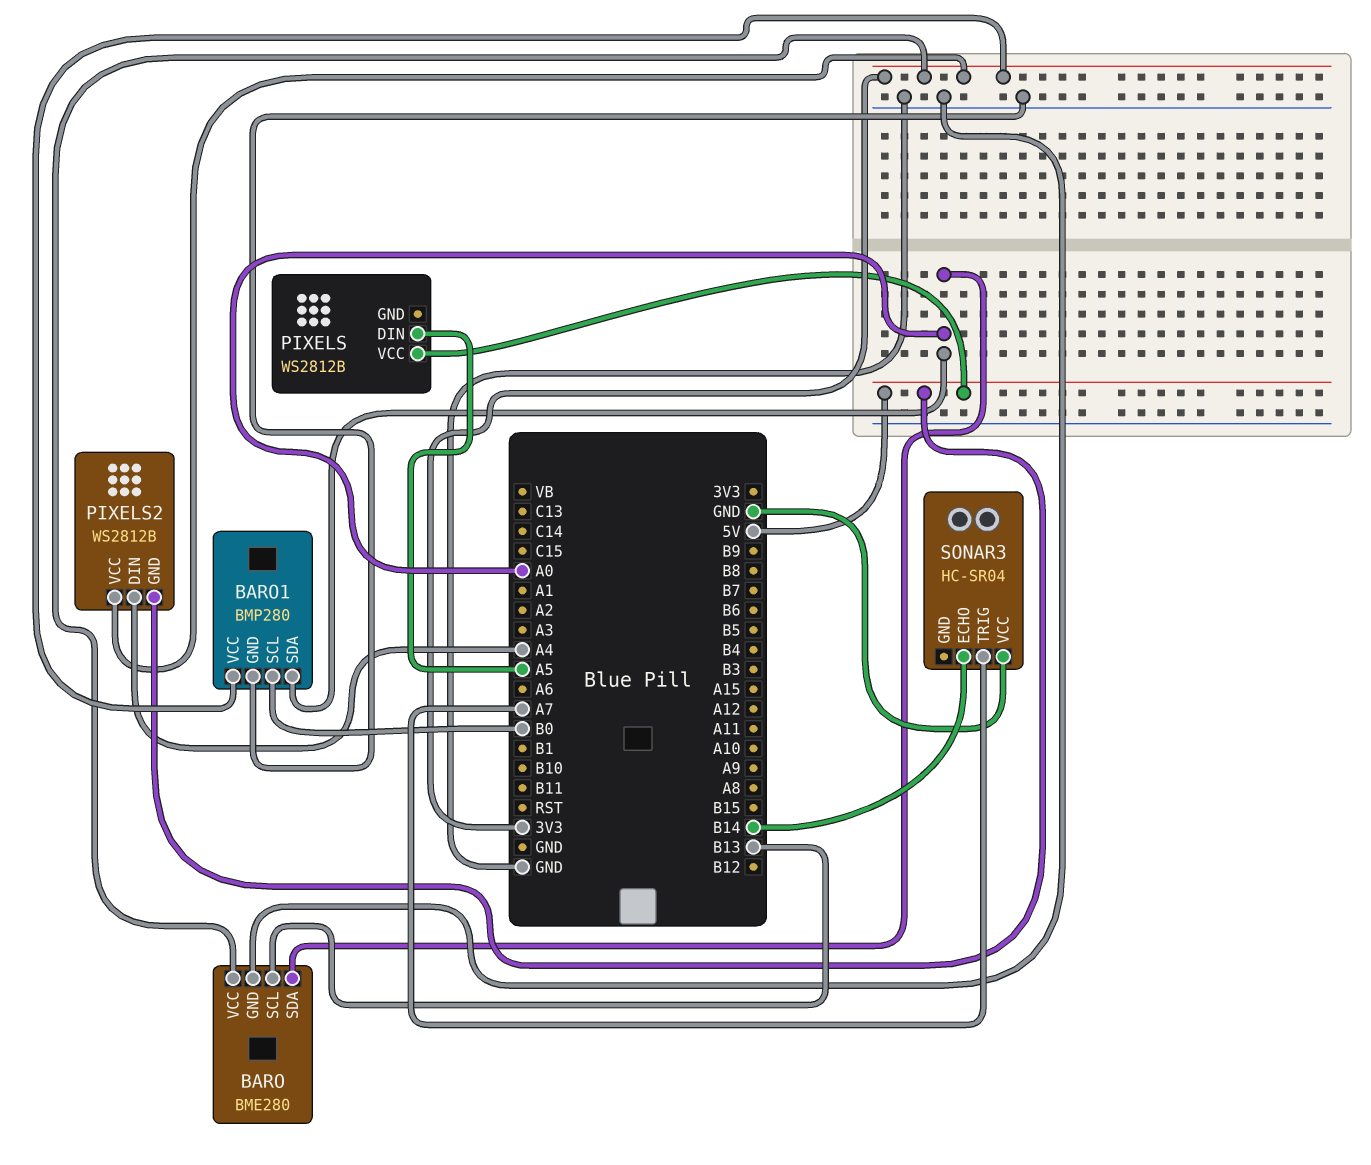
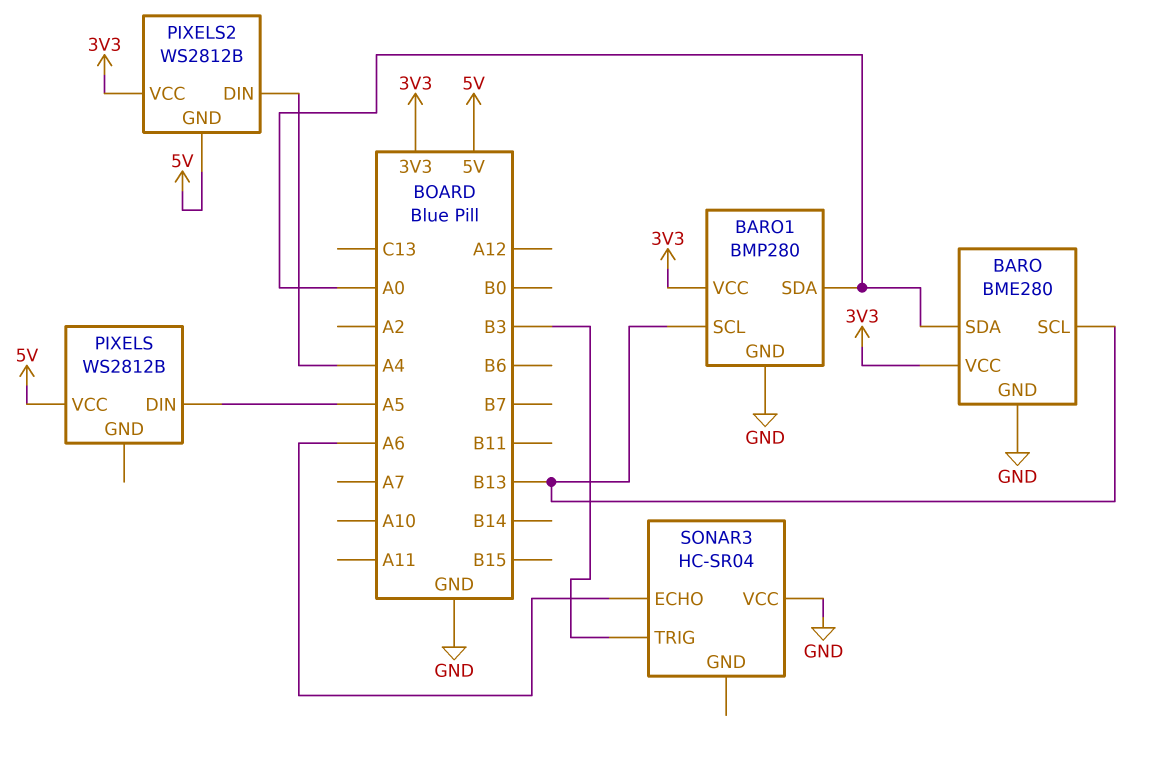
BARO1 pin SCL: B0 -> B13
SONAR3 pin ECHO: B14 -> A6
SONAR3 pin TRIG: A7 -> B3

